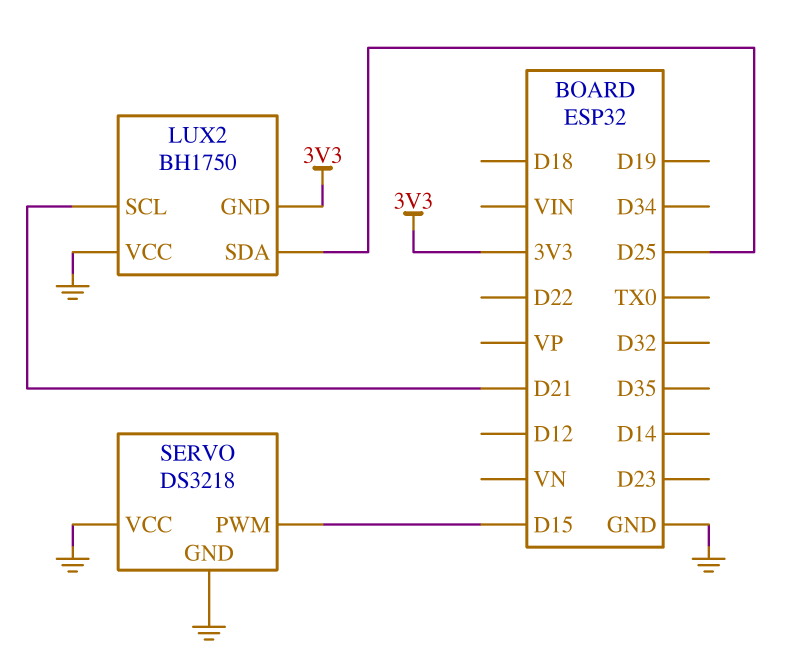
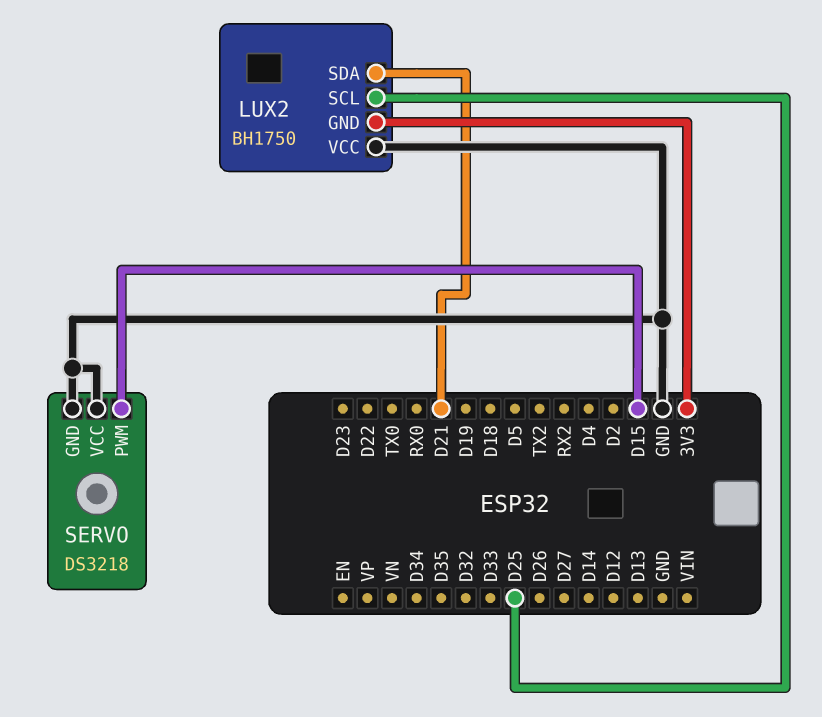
LUX2 pin SCL: D21 -> D25
LUX2 pin SDA: D25 -> D21

